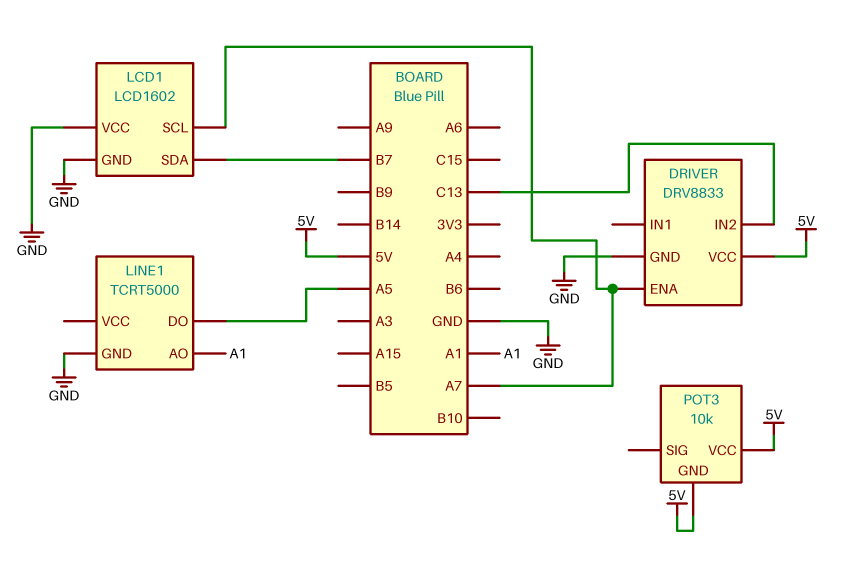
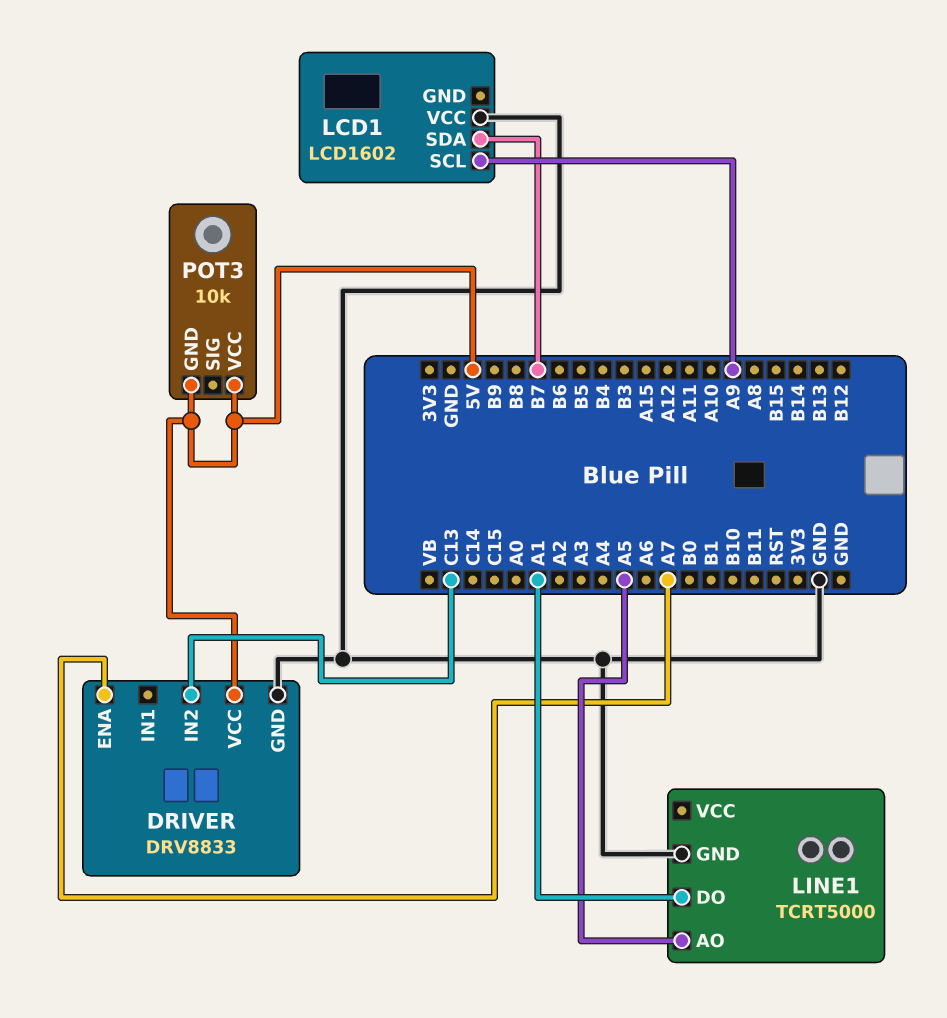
LCD1 pin GND: GND -> none
LCD1 pin SCL: A7 -> A9
LINE1 pin AO: A1 -> A5
LINE1 pin DO: A5 -> A1

